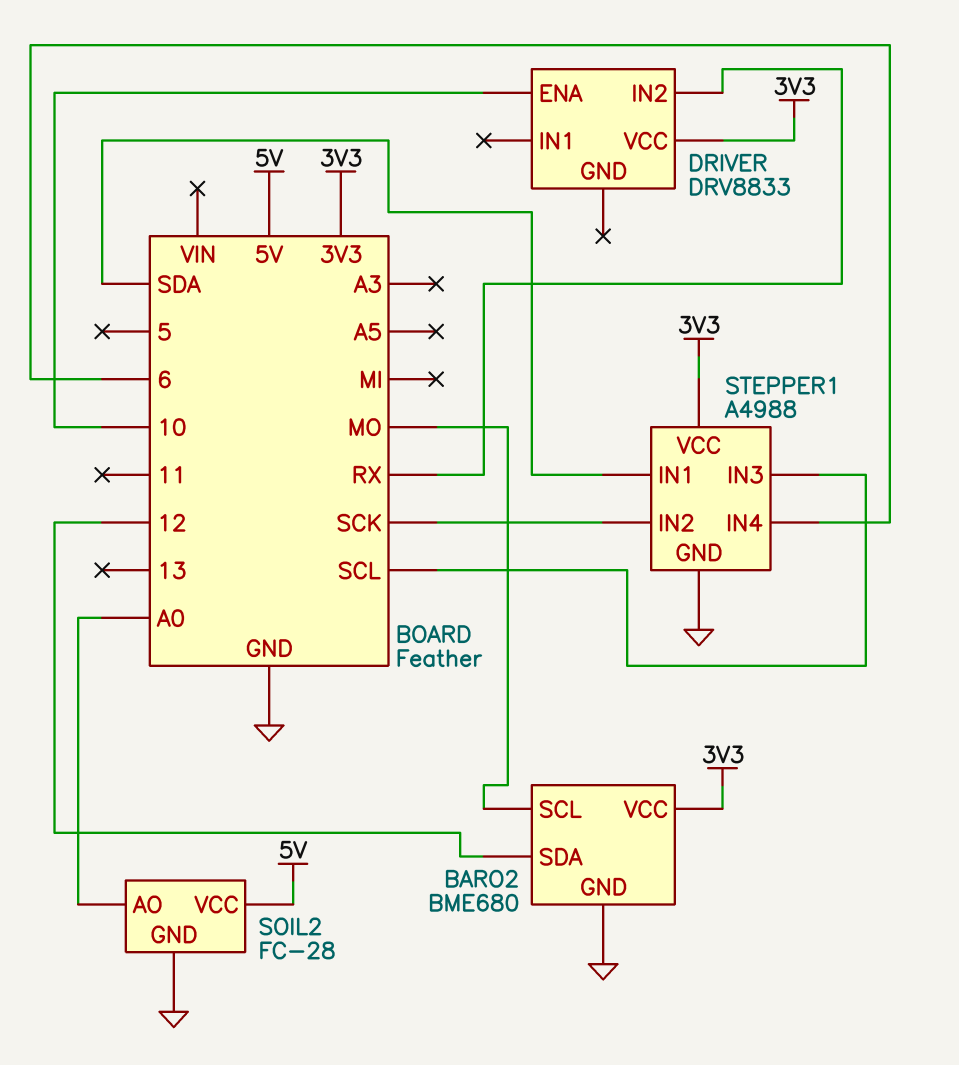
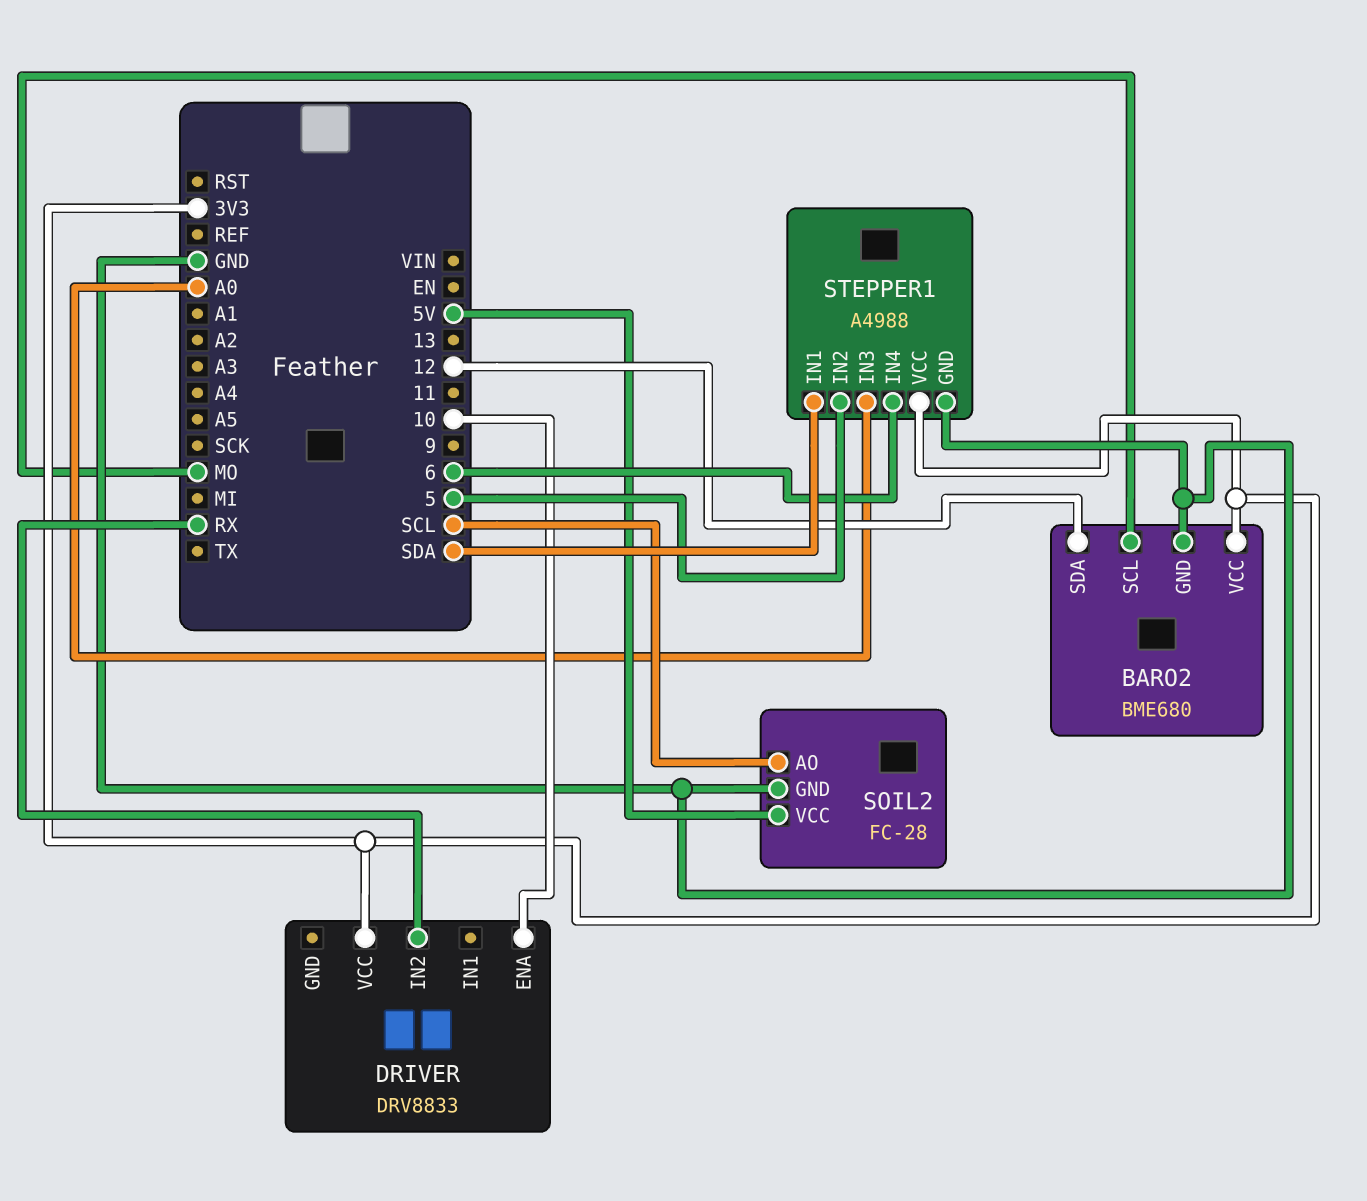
SOIL2 pin AO: A0 -> SCL
STEPPER1 pin IN2: SCK -> 5
STEPPER1 pin IN3: SCL -> A0

